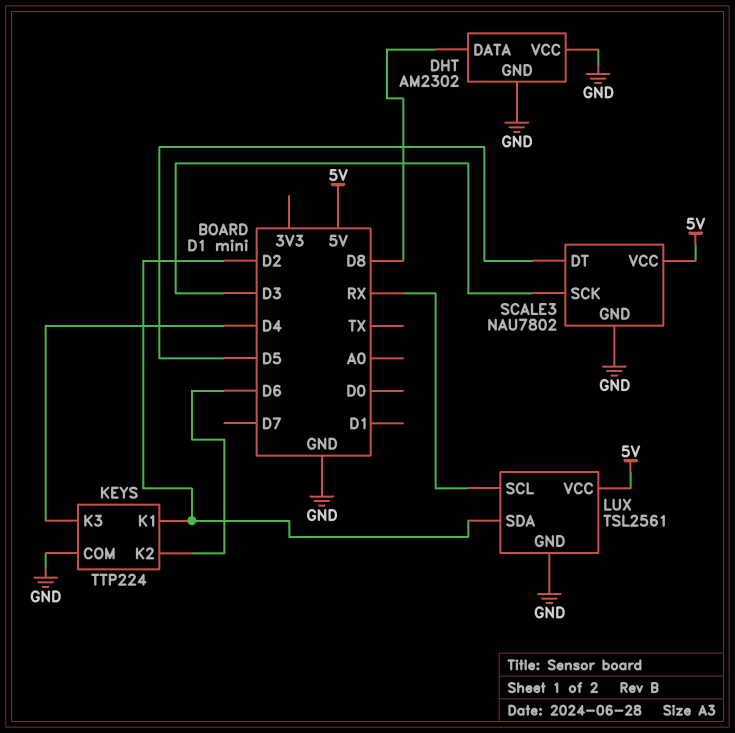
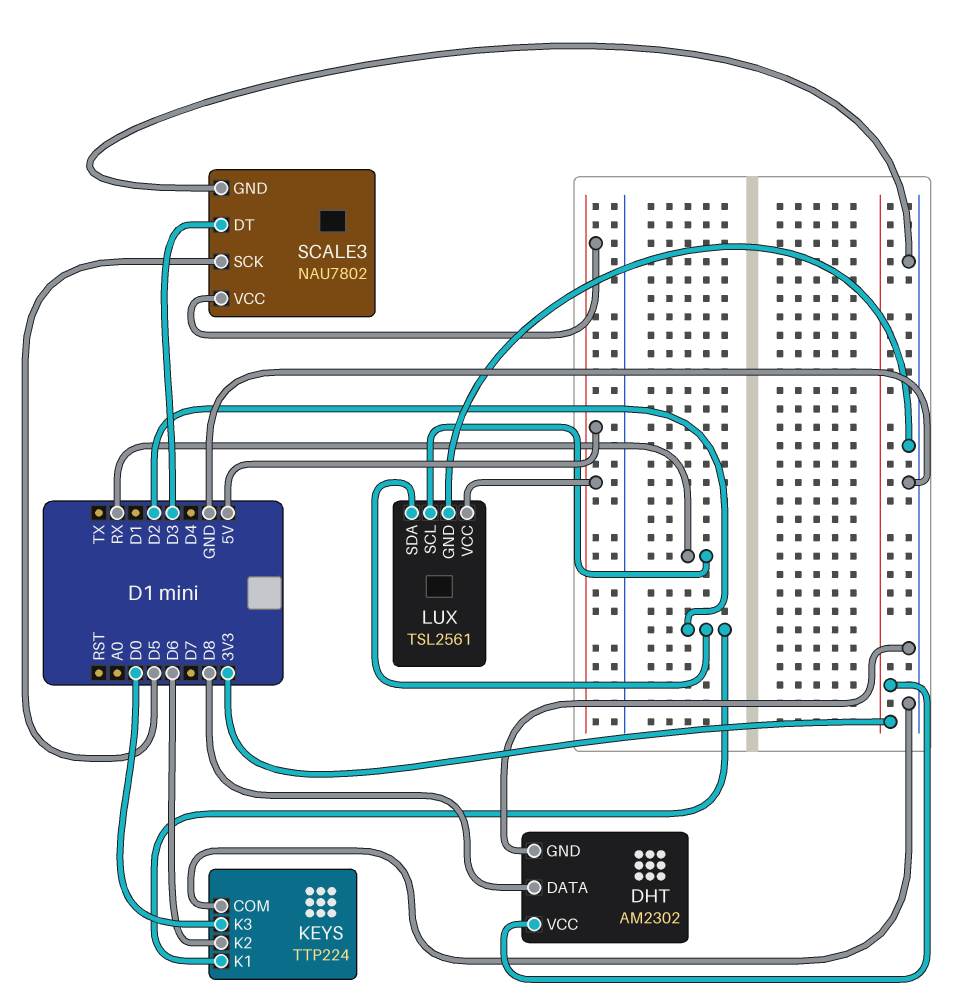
DHT pin VCC: GND -> 3V3
KEYS pin K3: D4 -> D0
SCALE3 pin DT: D5 -> D3
SCALE3 pin SCK: D3 -> D5

